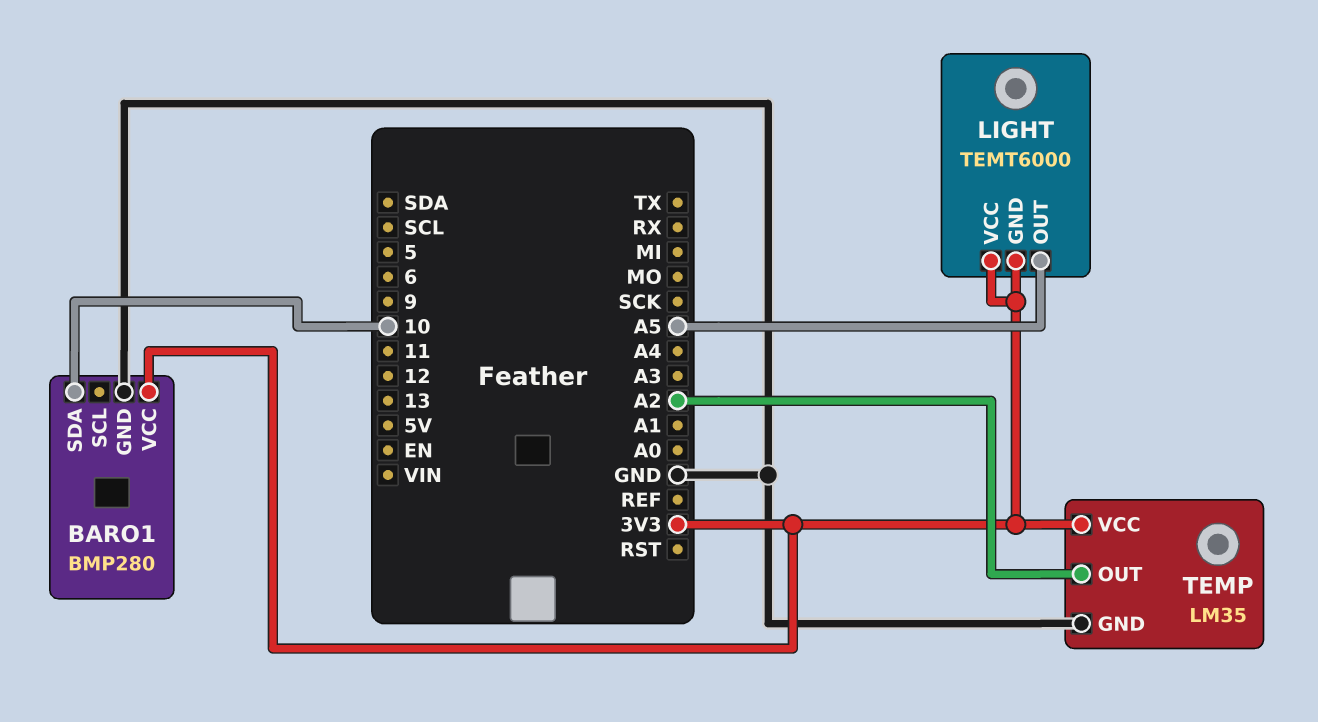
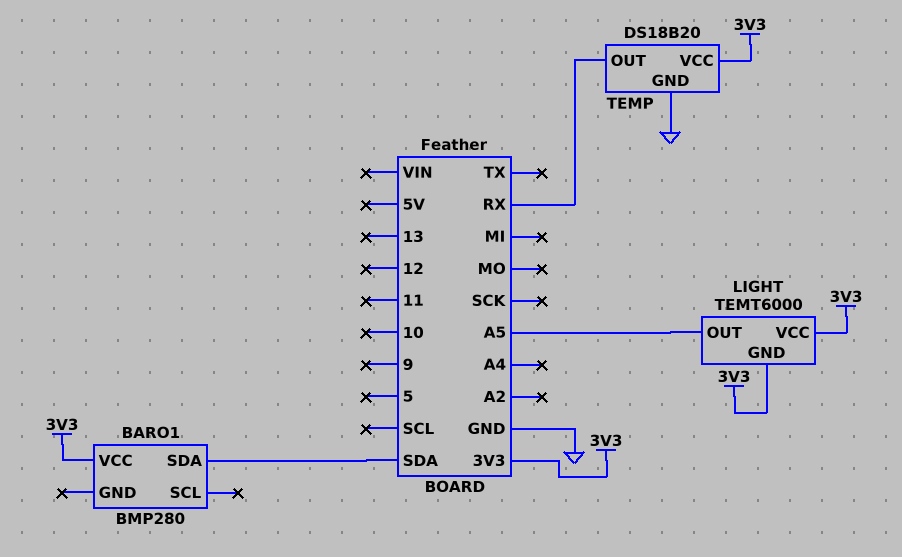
BARO1 pin GND: GND -> none
BARO1 pin SDA: 10 -> SDA
TEMP: LM35 -> DS18B20
TEMP pin OUT: A2 -> RX

